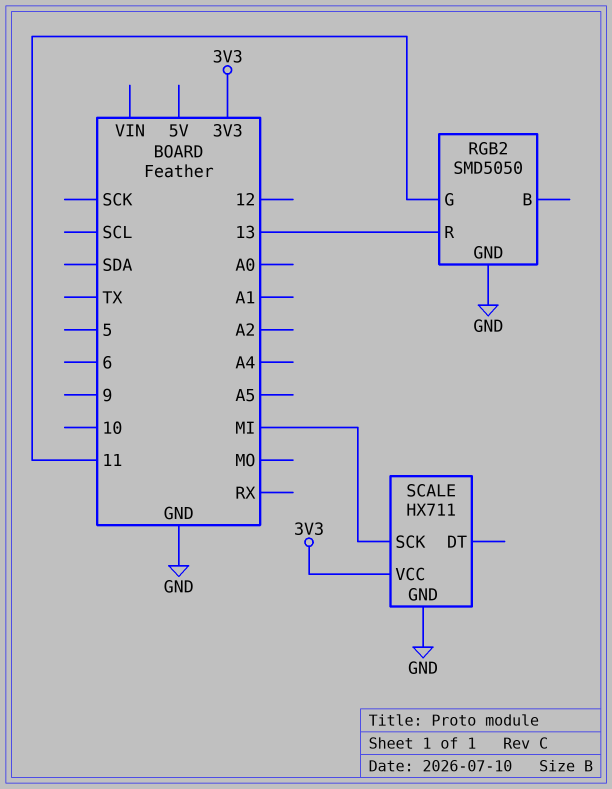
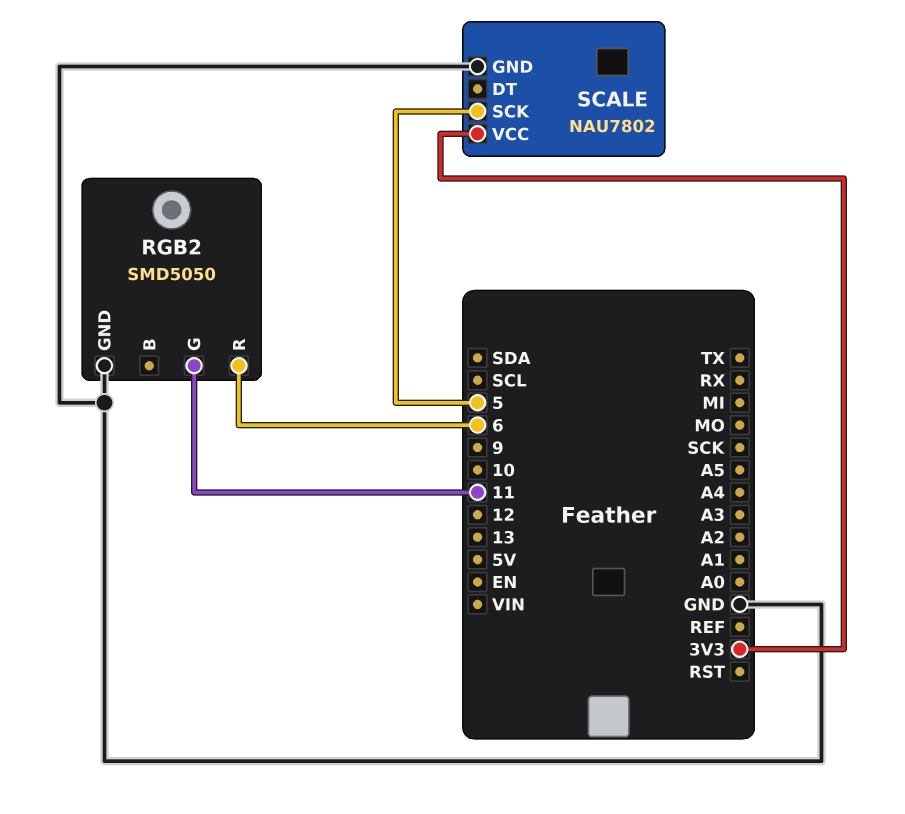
RGB2 pin R: 13 -> 6
SCALE: HX711 -> NAU7802
SCALE pin SCK: MI -> 5

